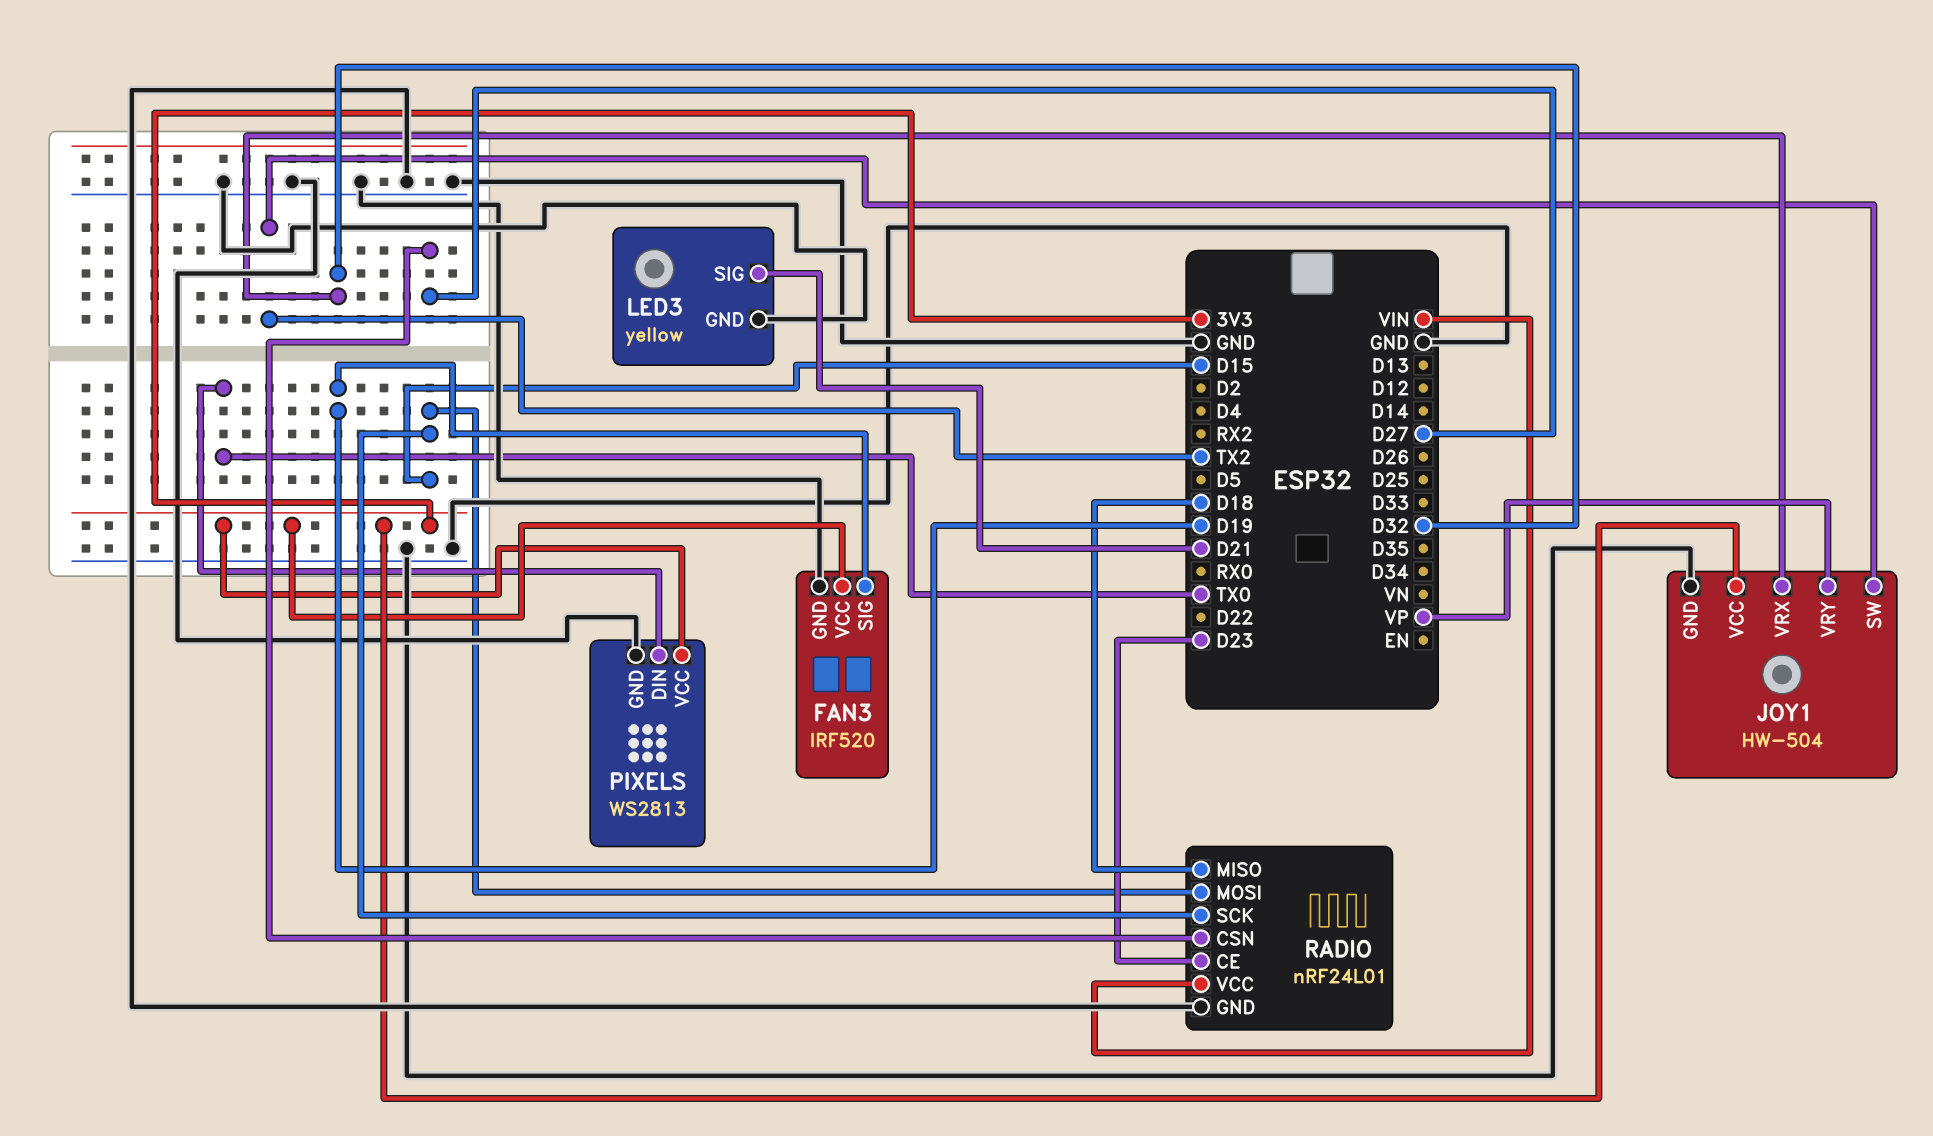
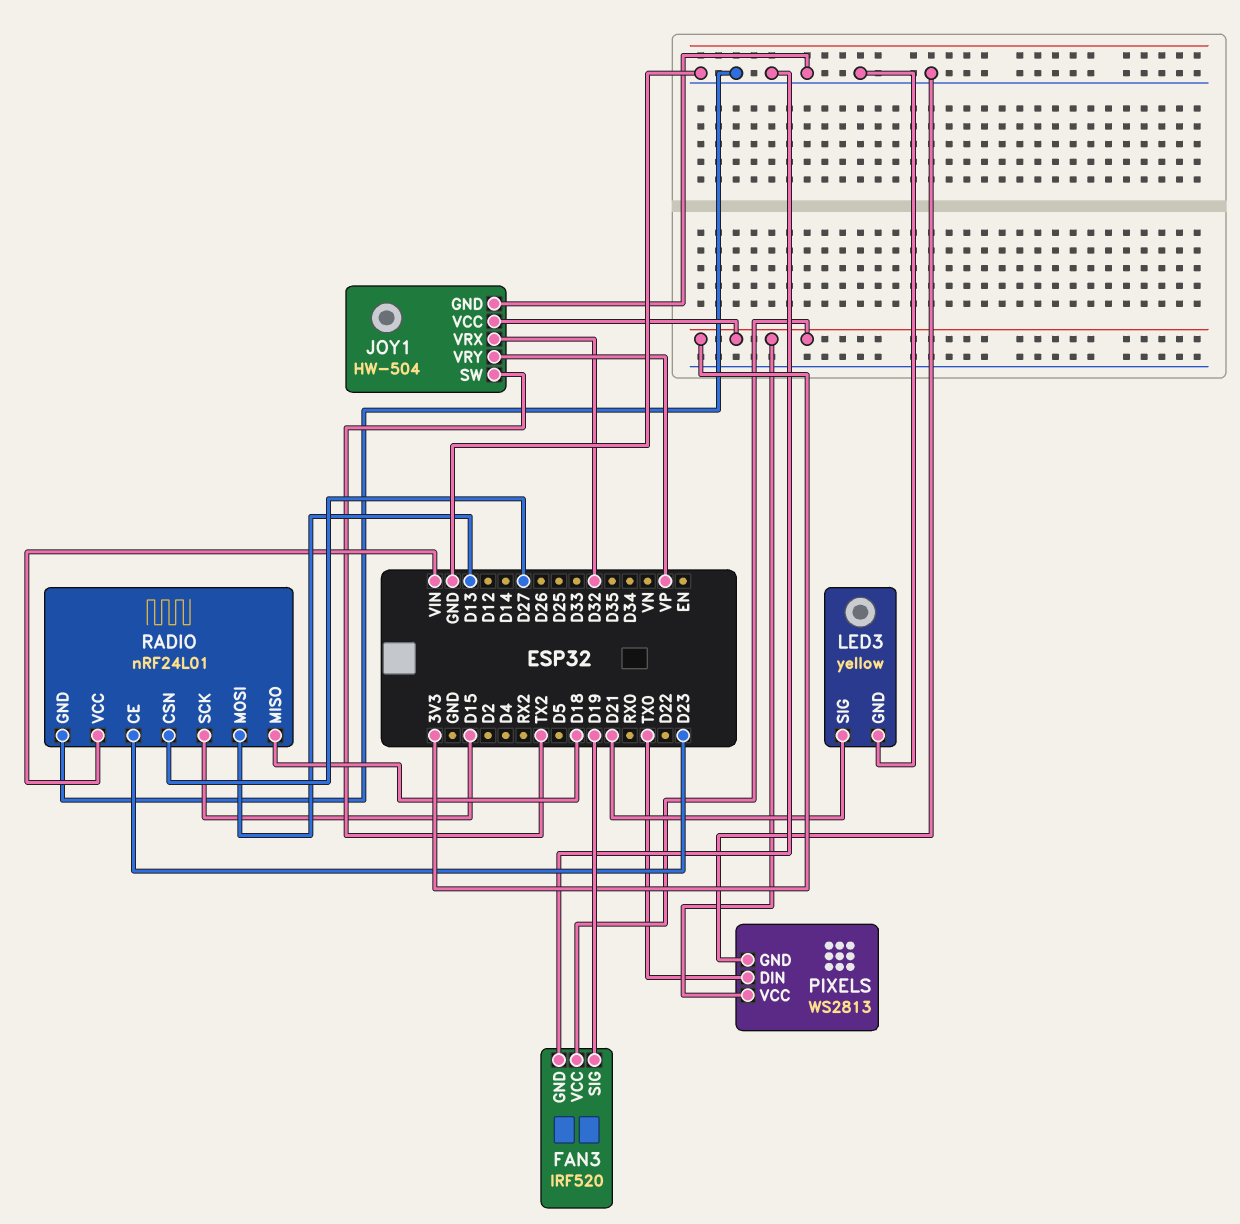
RADIO pin MOSI: D15 -> D13

